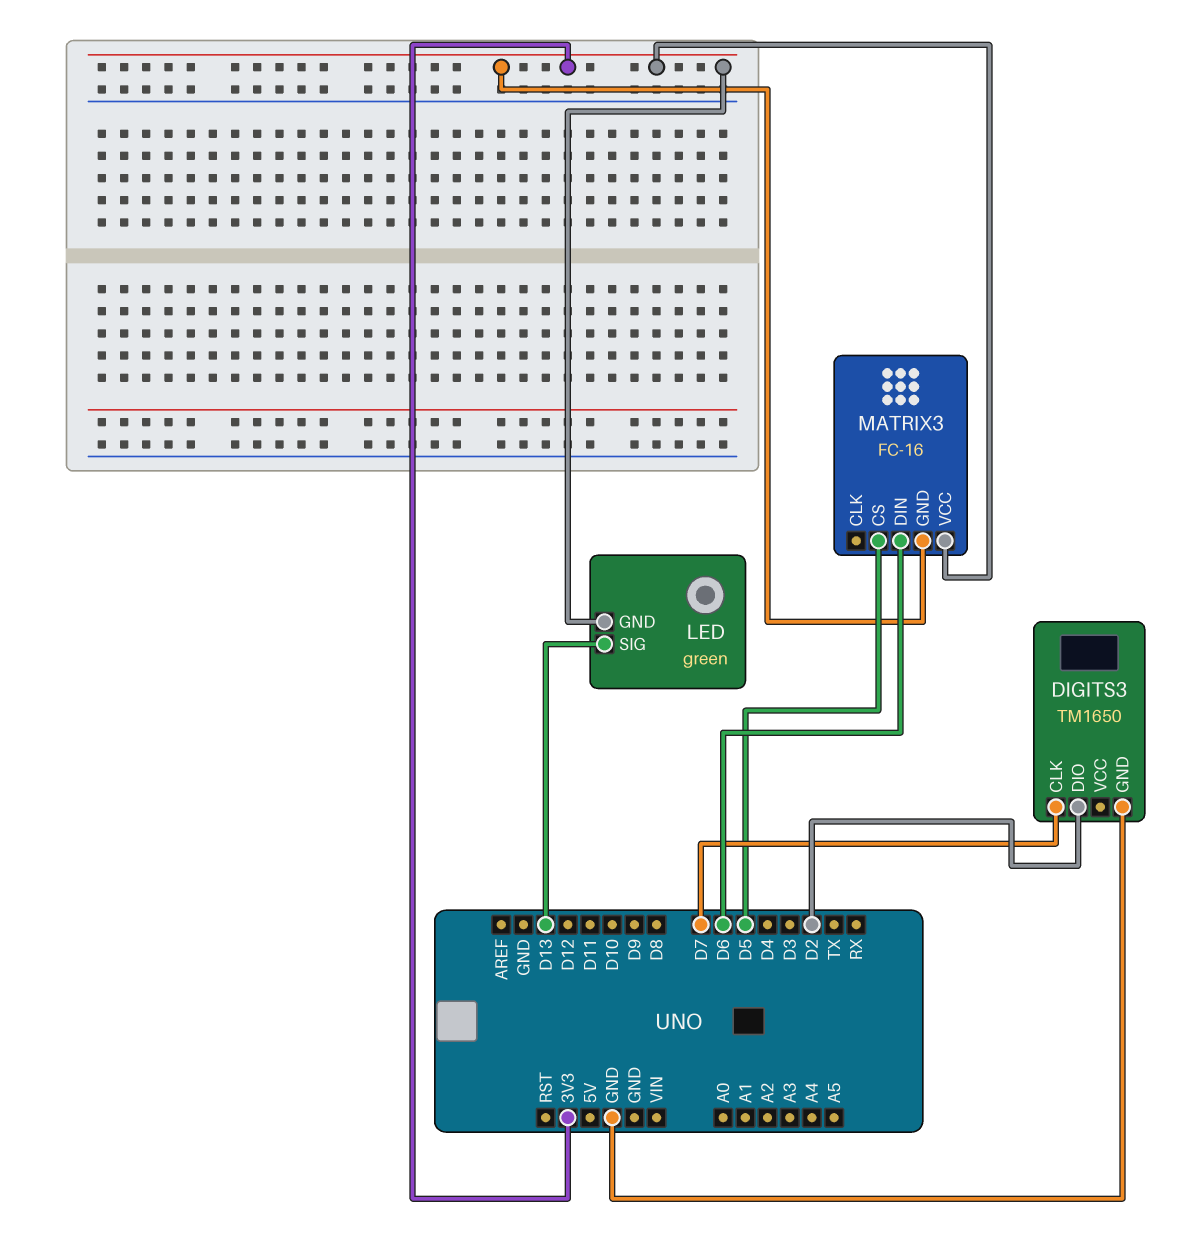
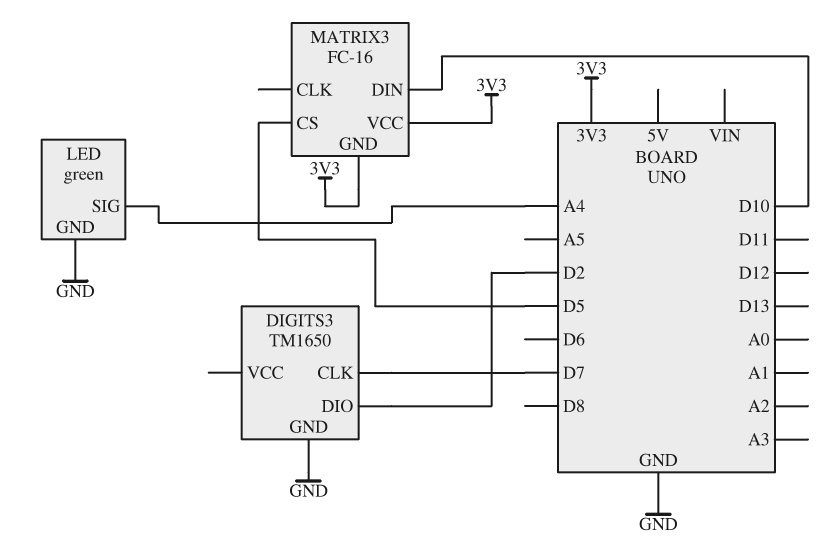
LED pin GND: 3V3 -> GND
LED pin SIG: D13 -> A4
MATRIX3 pin DIN: D6 -> D10

